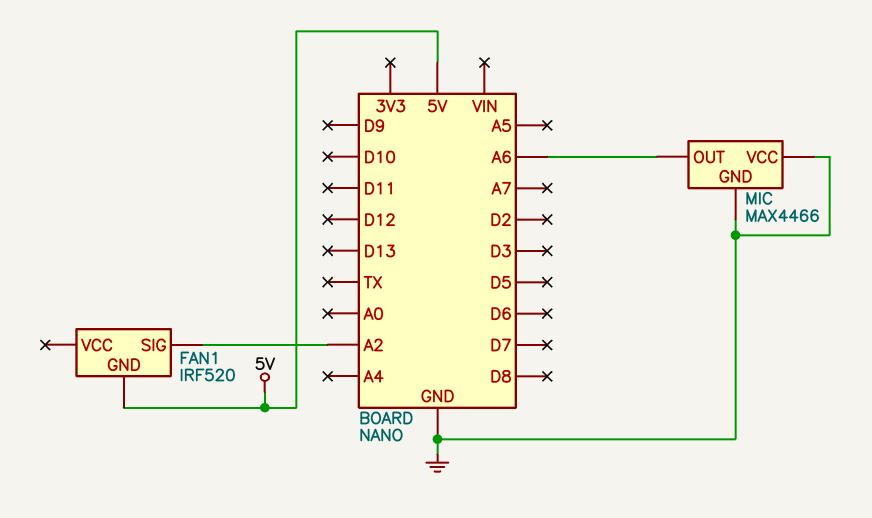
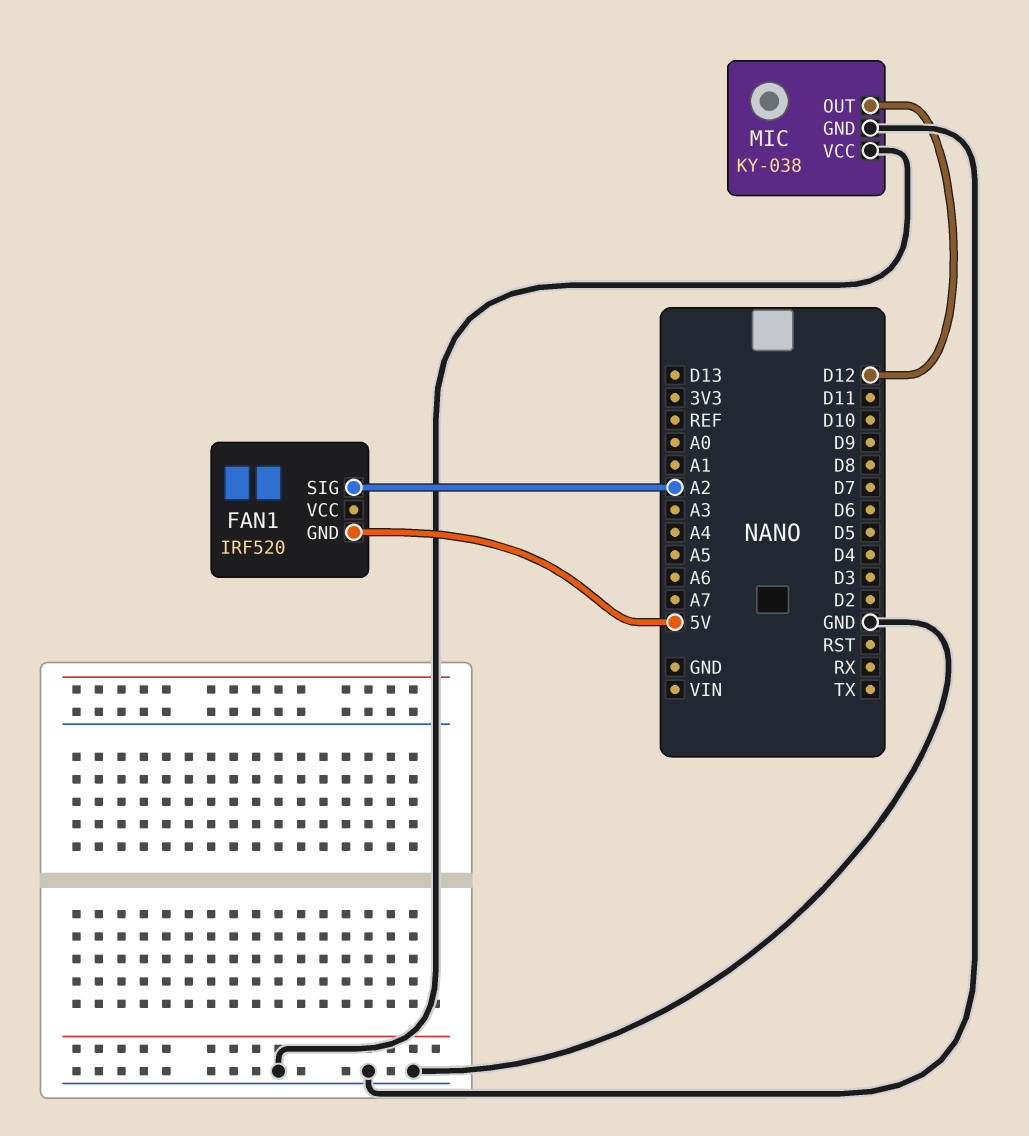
MIC: MAX4466 -> KY-038
MIC pin OUT: A6 -> D12

